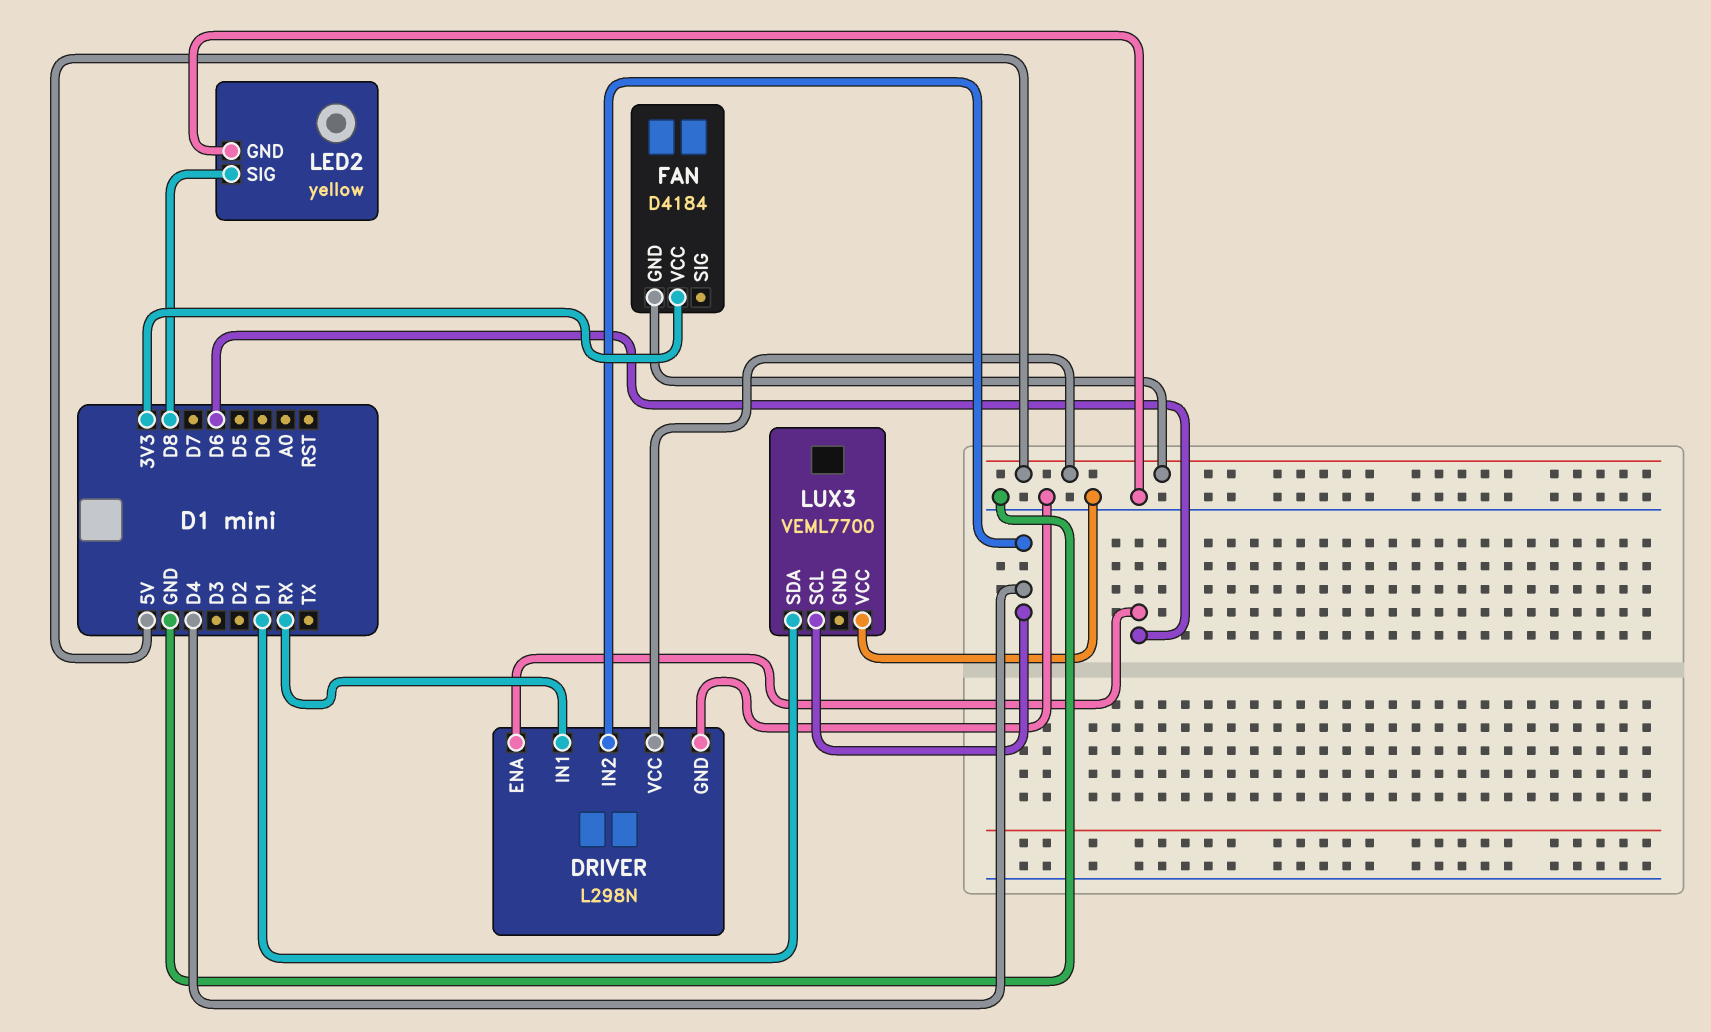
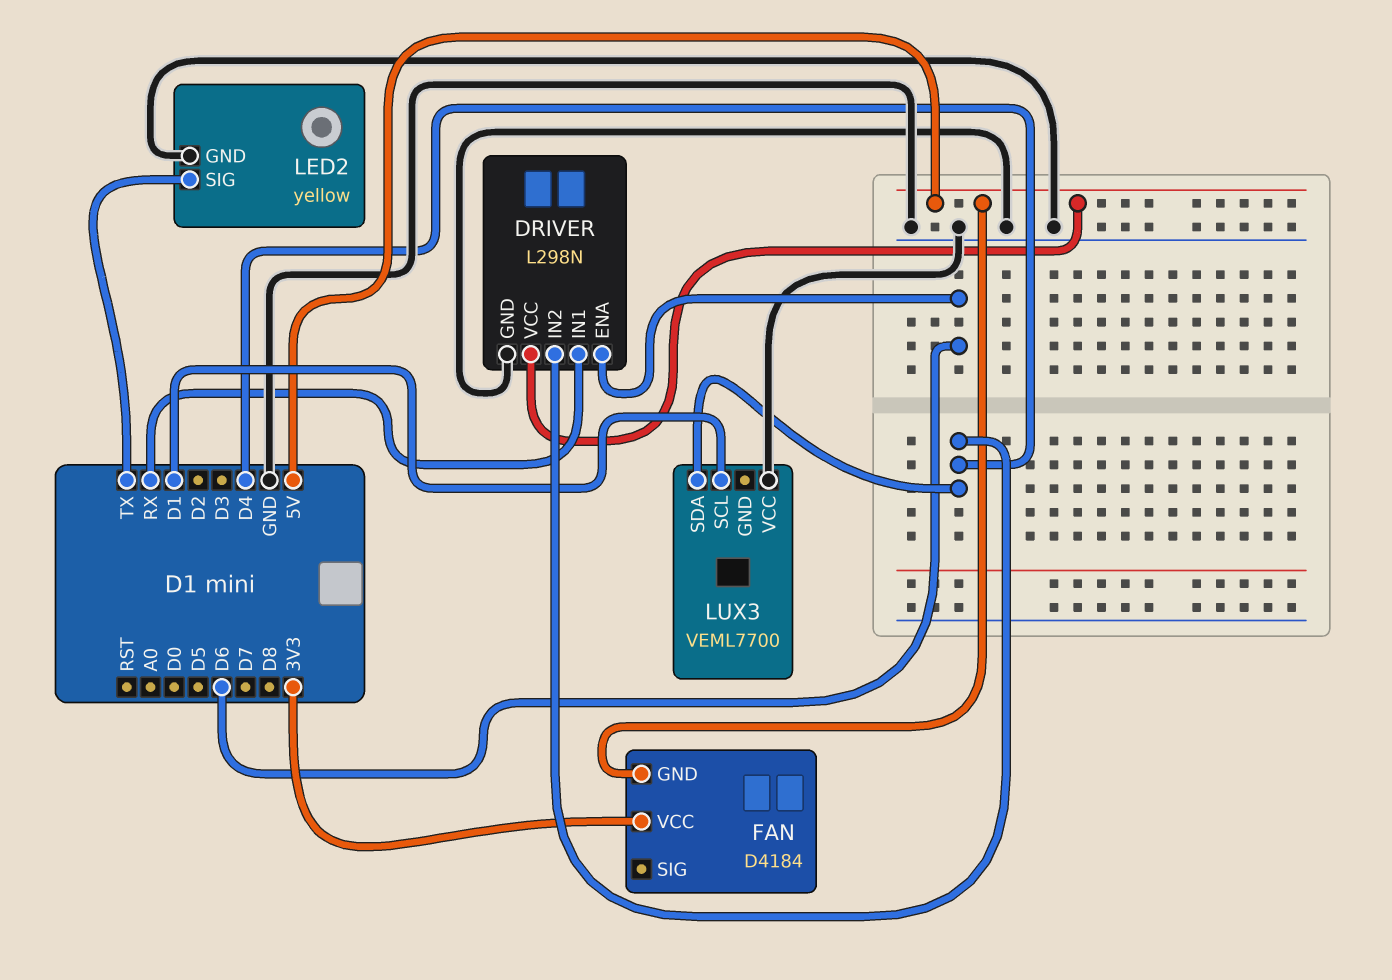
LED2 pin SIG: D8 -> TX
LUX3 pin SCL: D4 -> D1
LUX3 pin SDA: D1 -> D4

